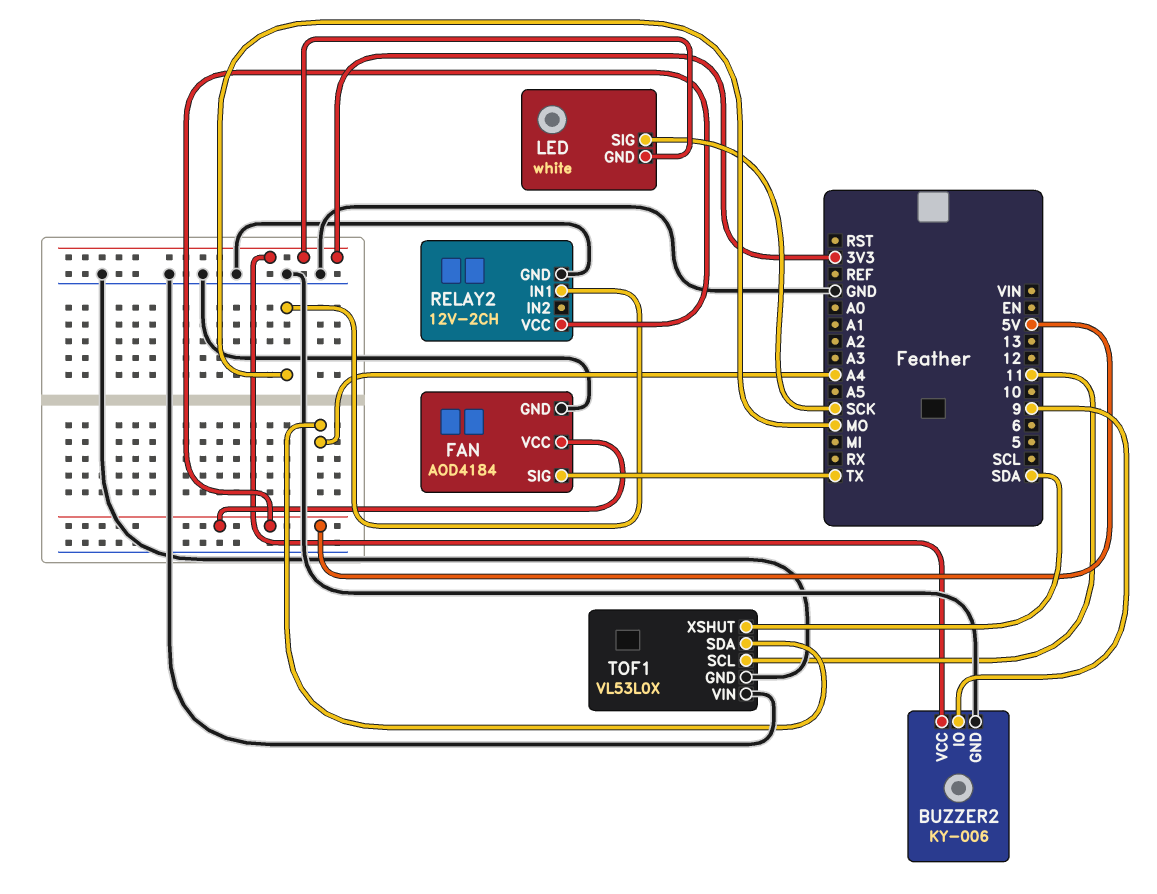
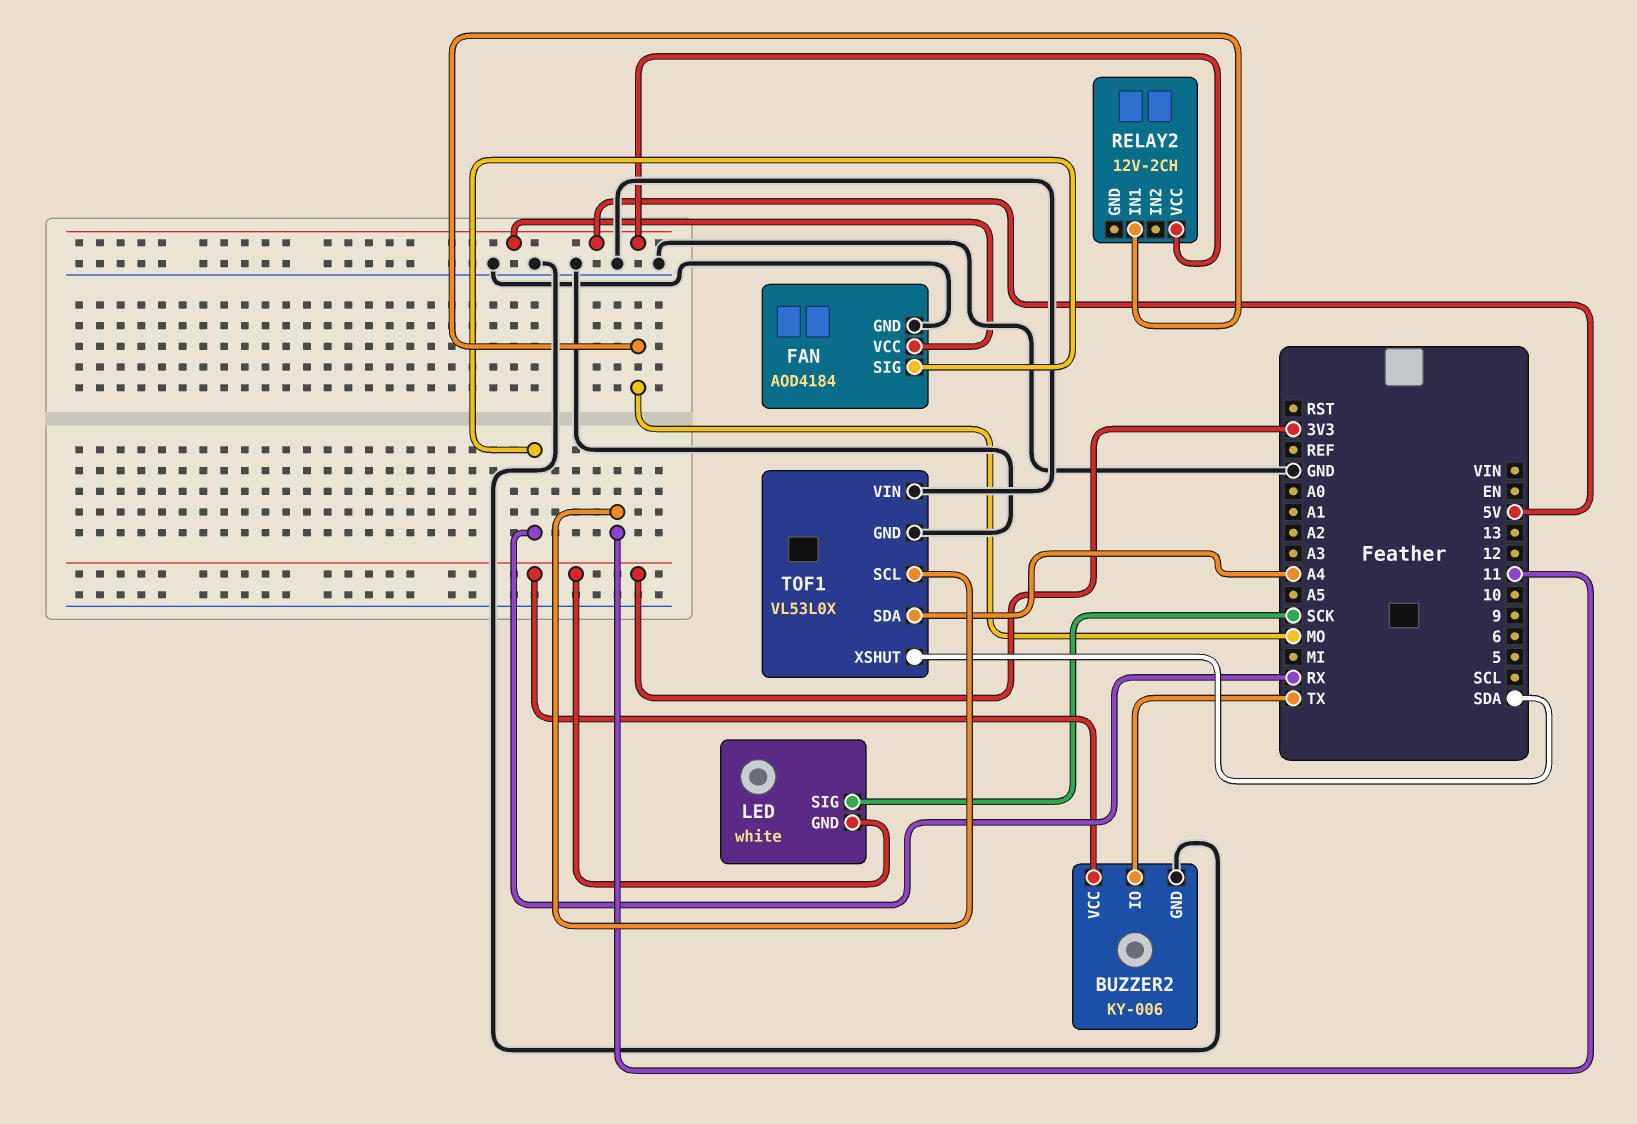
BUZZER2 pin IO: 9 -> TX
FAN pin SIG: TX -> RX
RELAY2 pin GND: GND -> none

